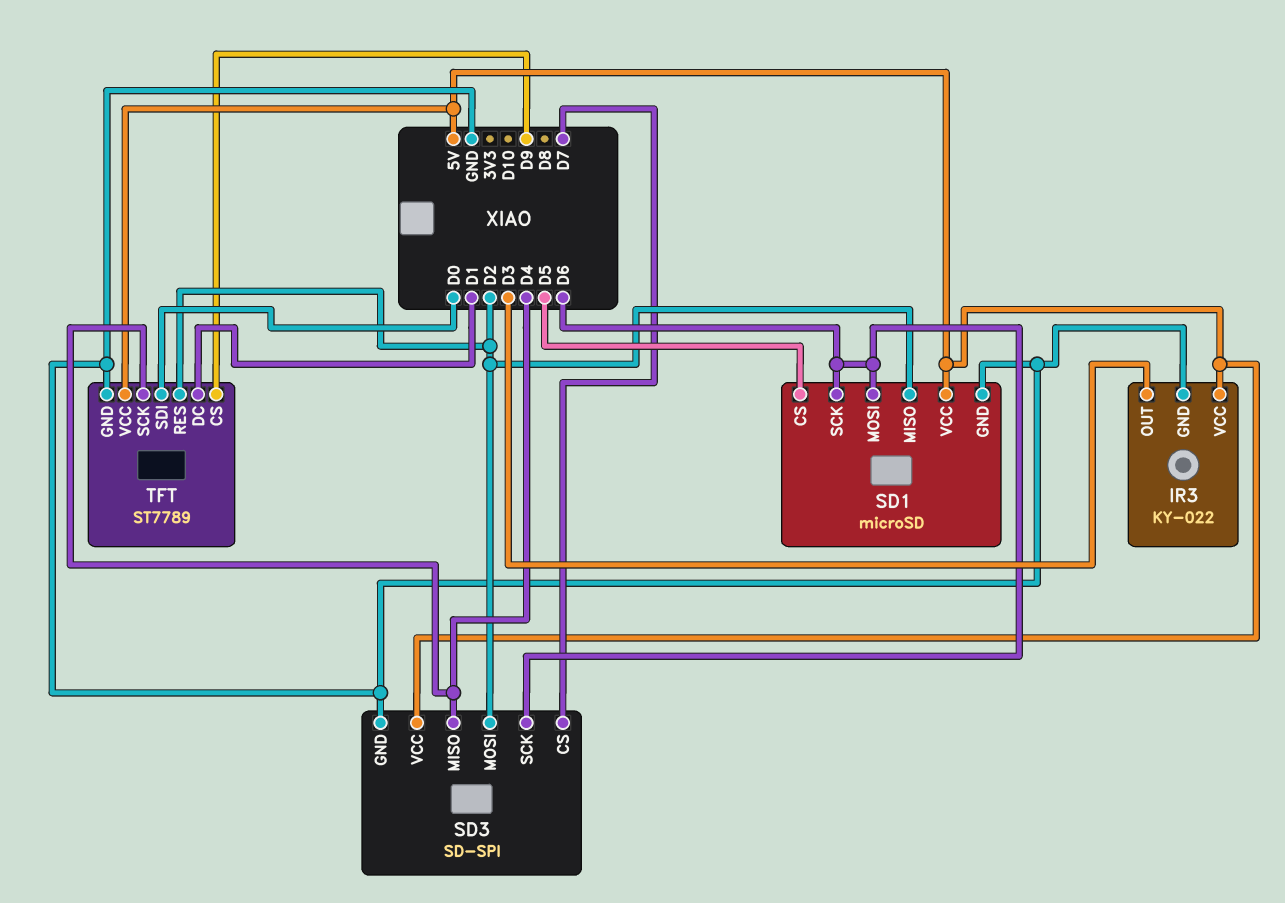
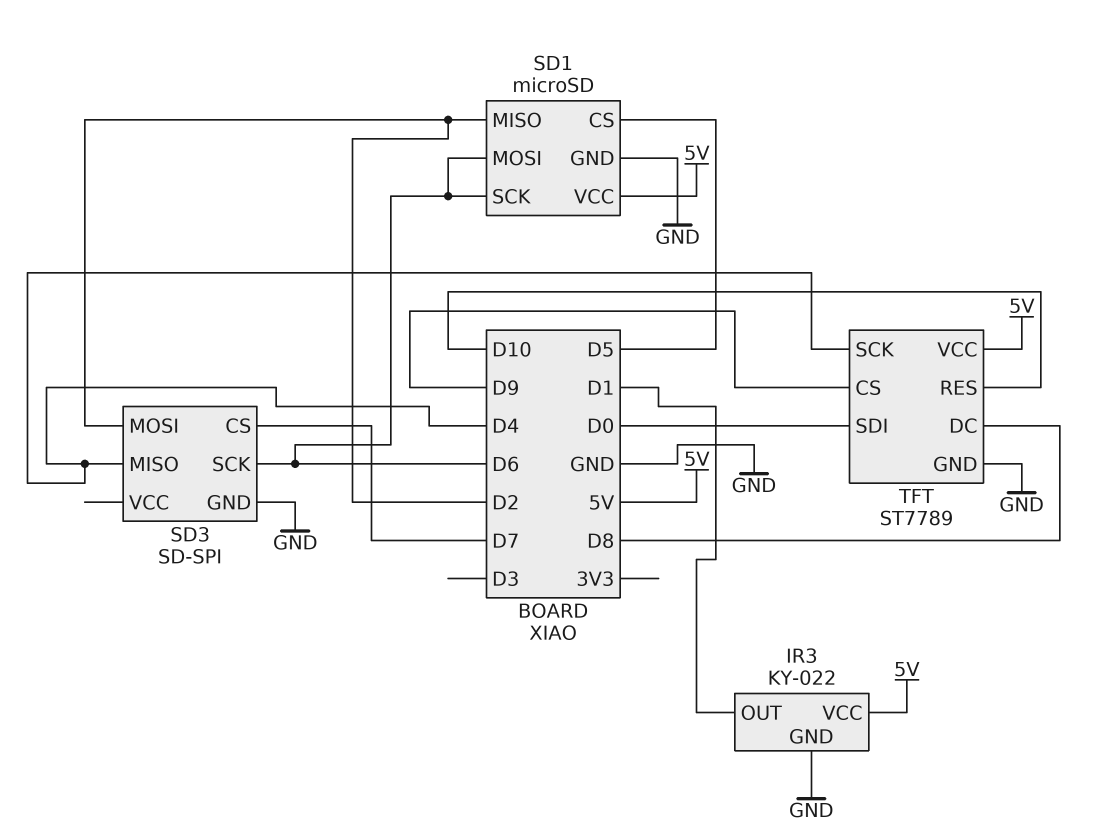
IR3 pin OUT: D3 -> D1
SD3 pin VCC: 5V -> none
TFT pin DC: D1 -> D8
TFT pin RES: D2 -> D10

